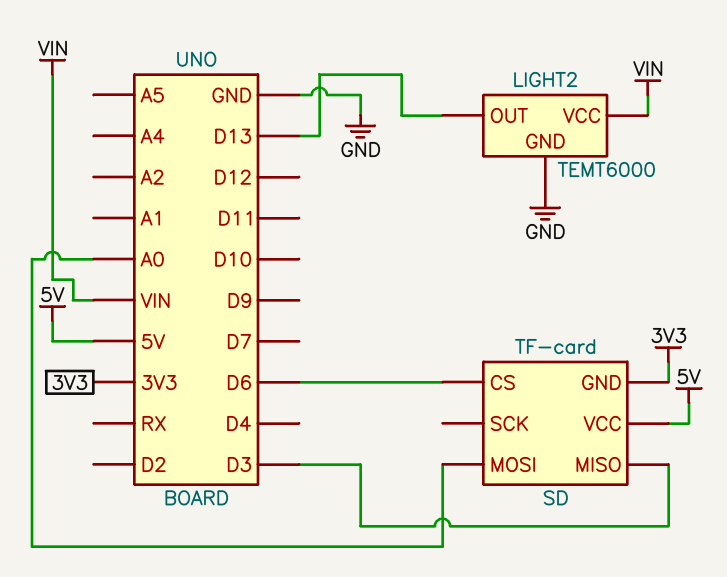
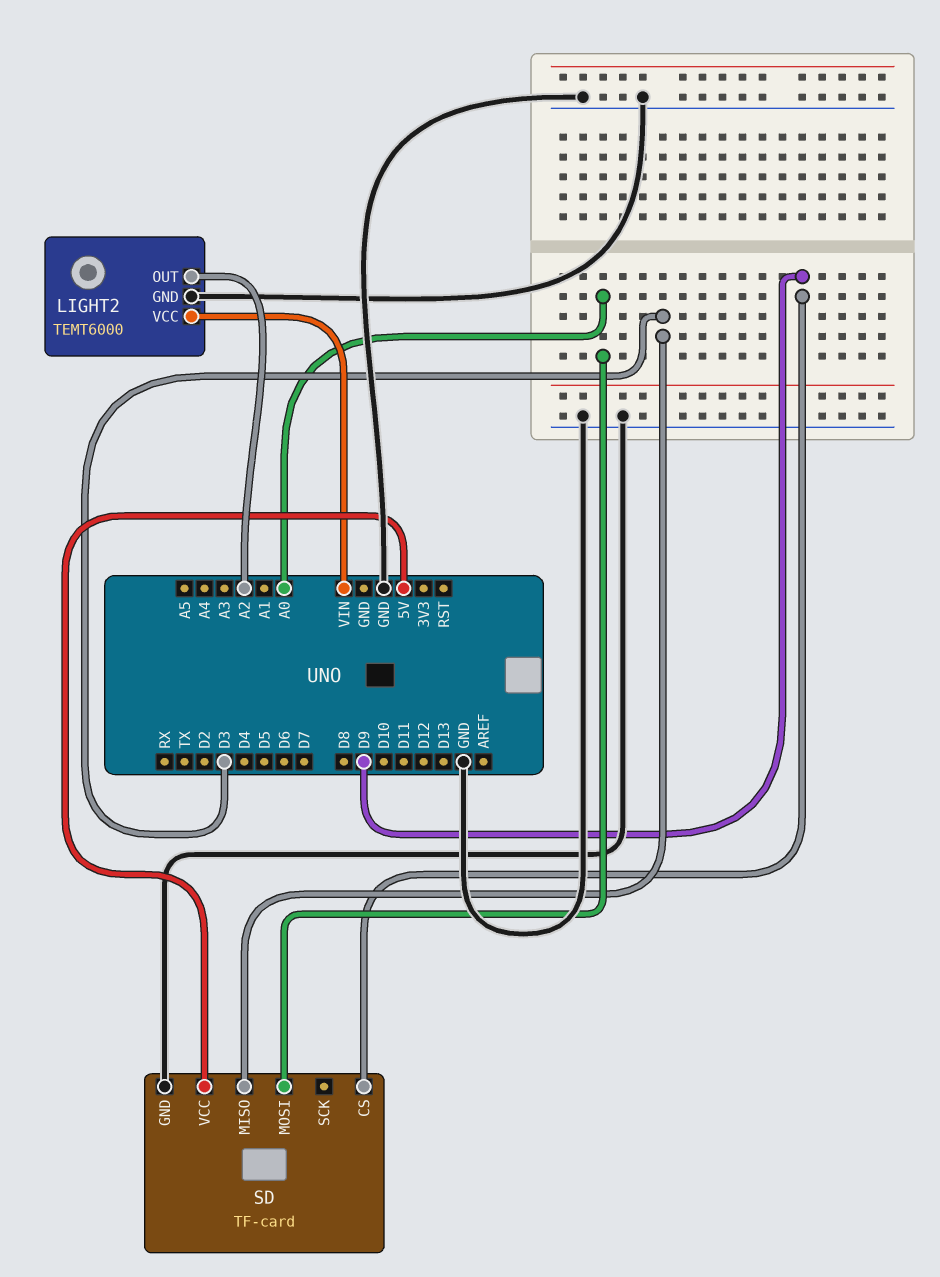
LIGHT2 pin OUT: D13 -> A2
SD pin CS: D6 -> D9
SD pin GND: 3V3 -> GND

